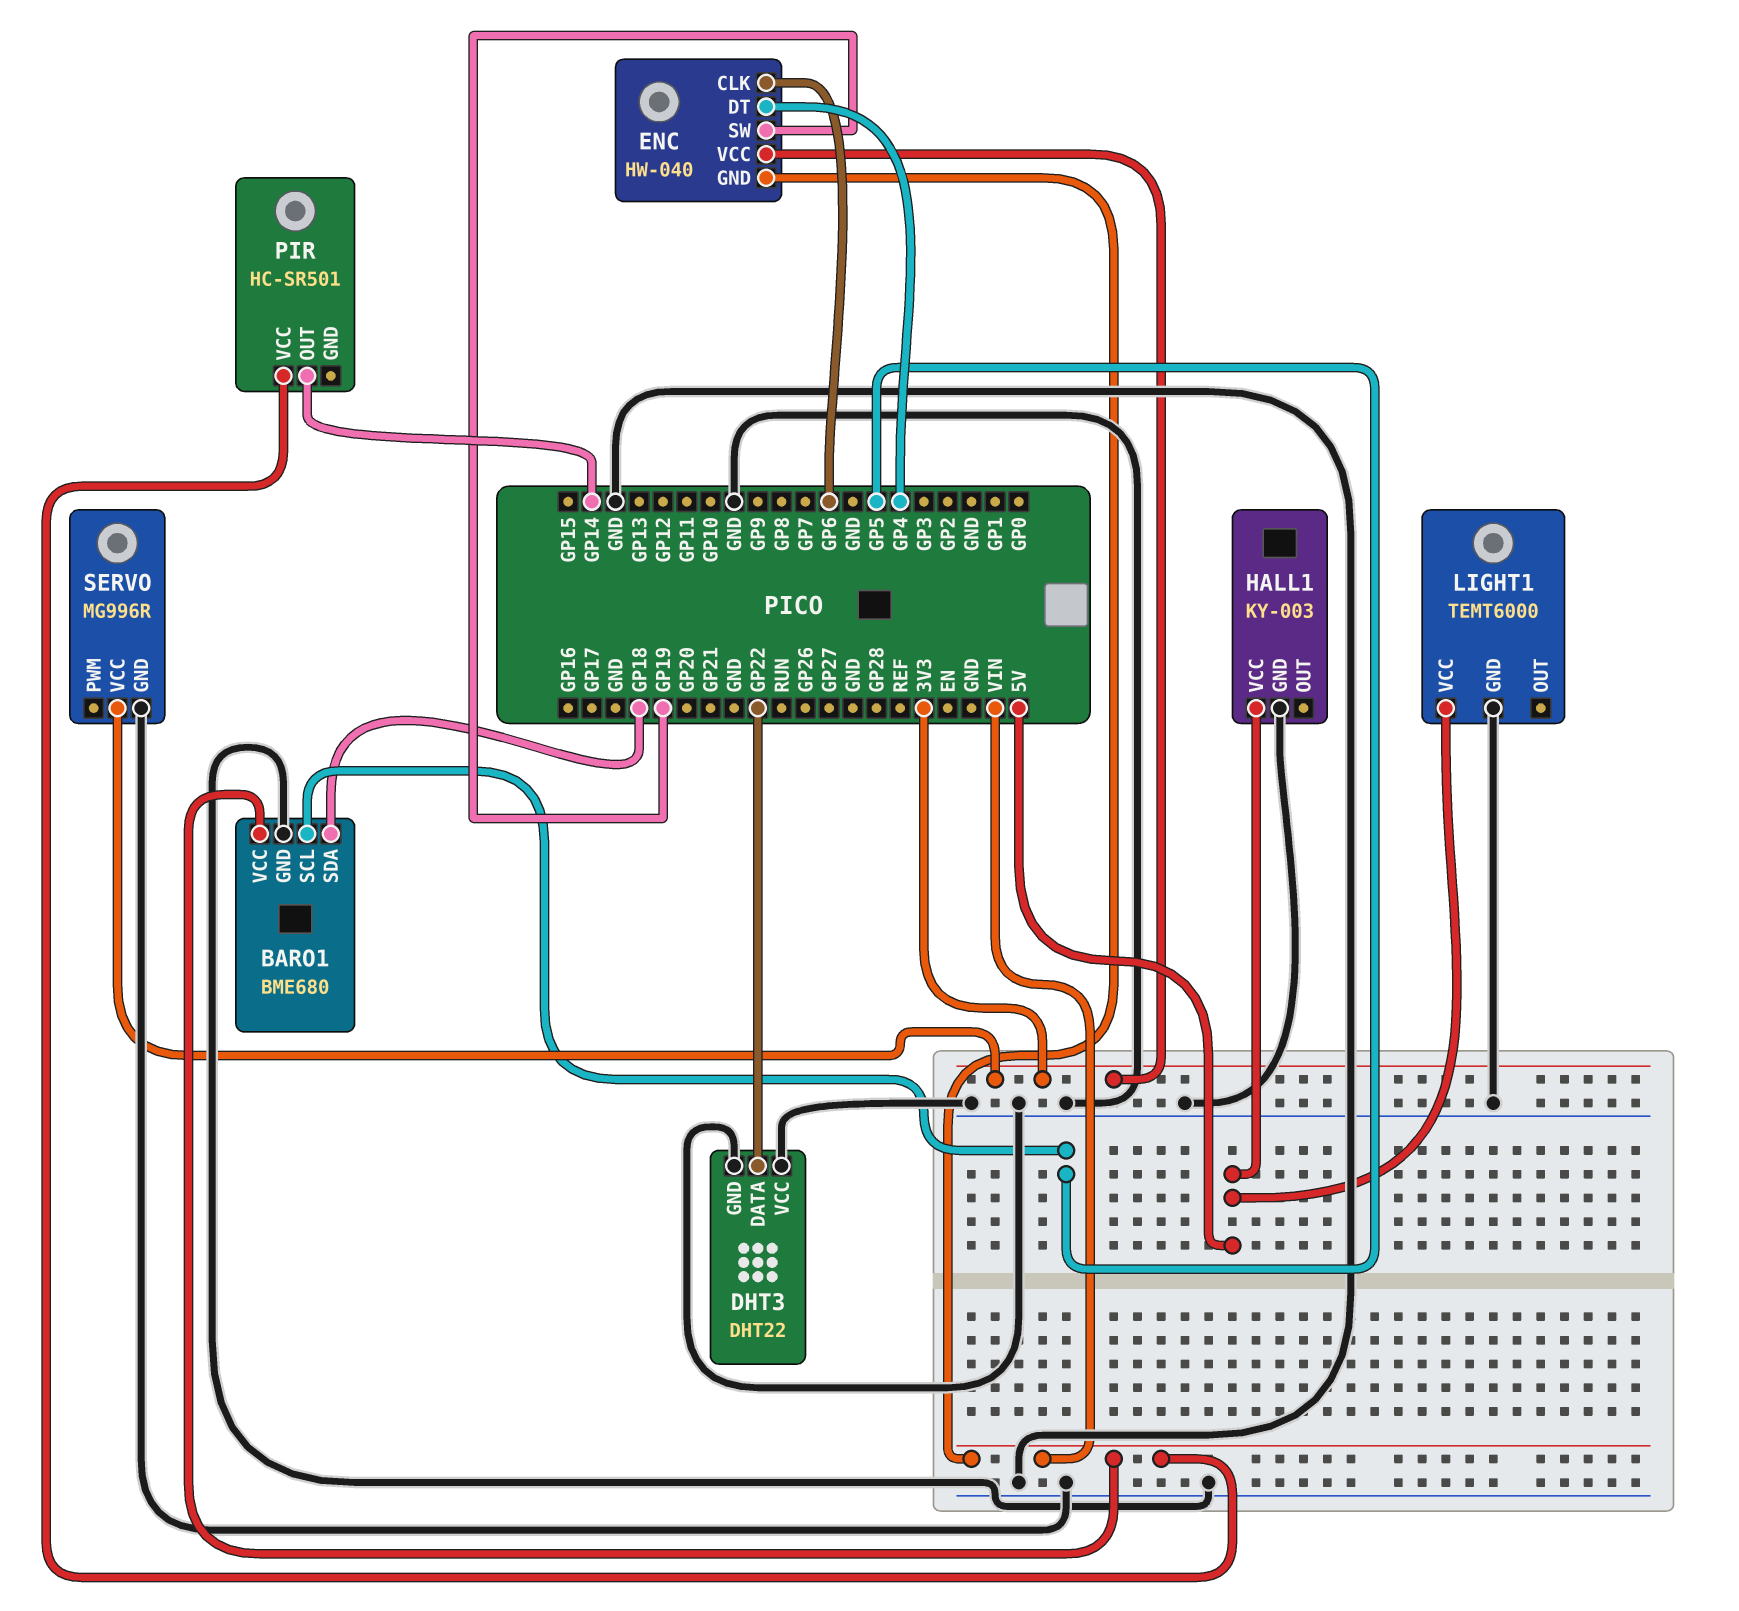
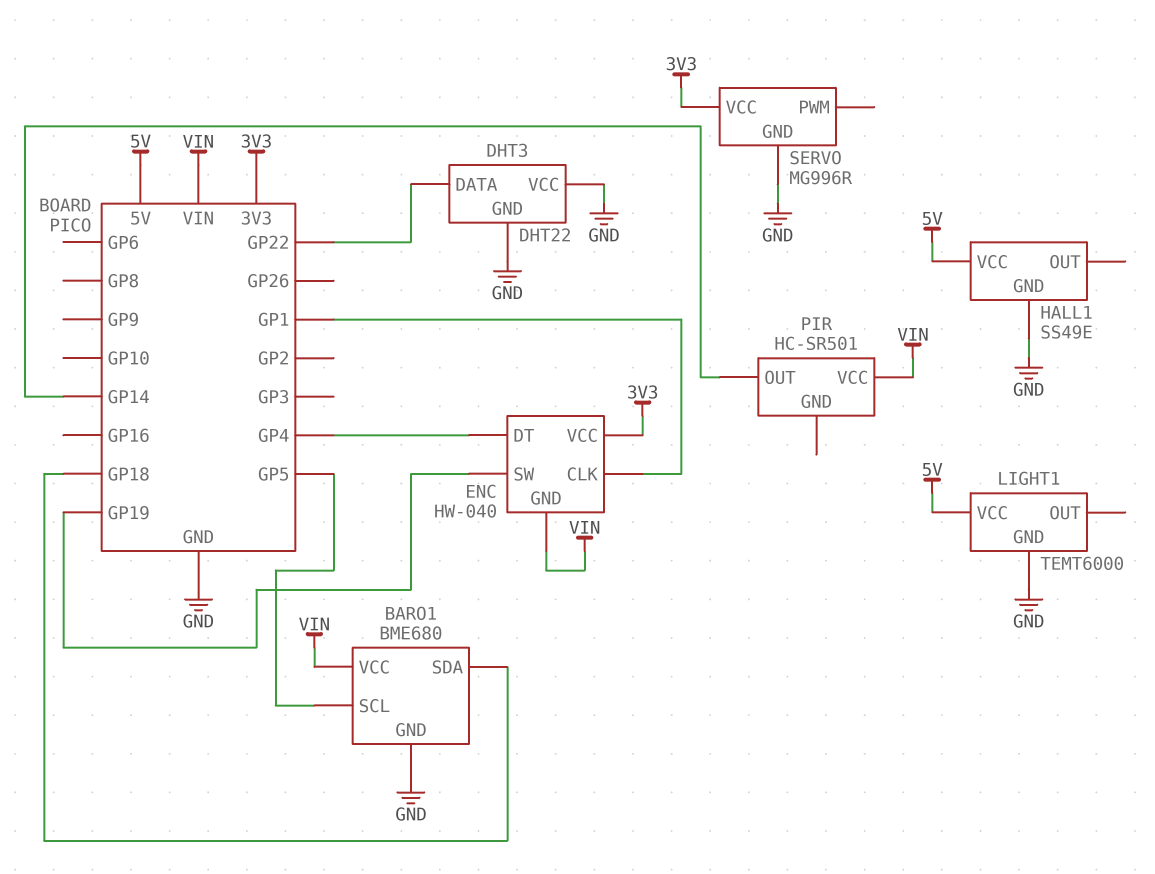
ENC pin CLK: GP6 -> GP1
HALL1: KY-003 -> SS49E

